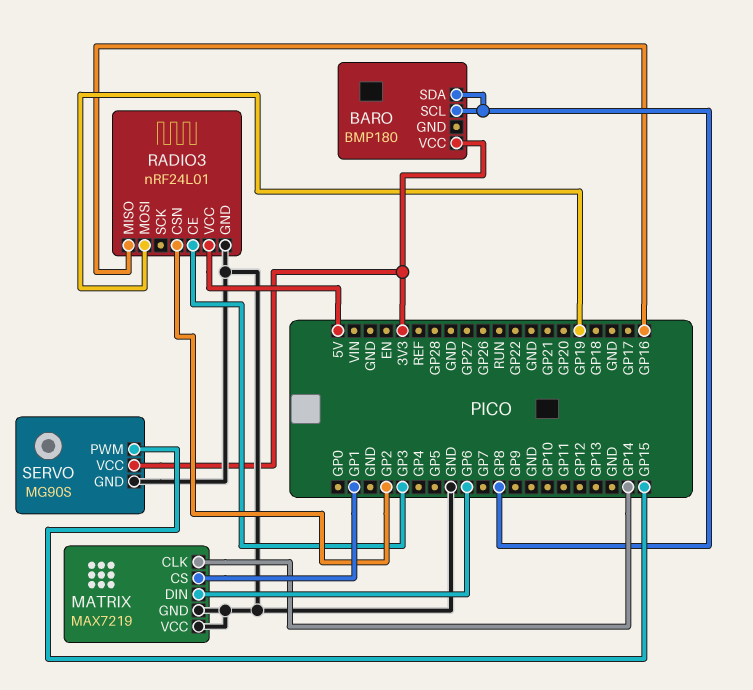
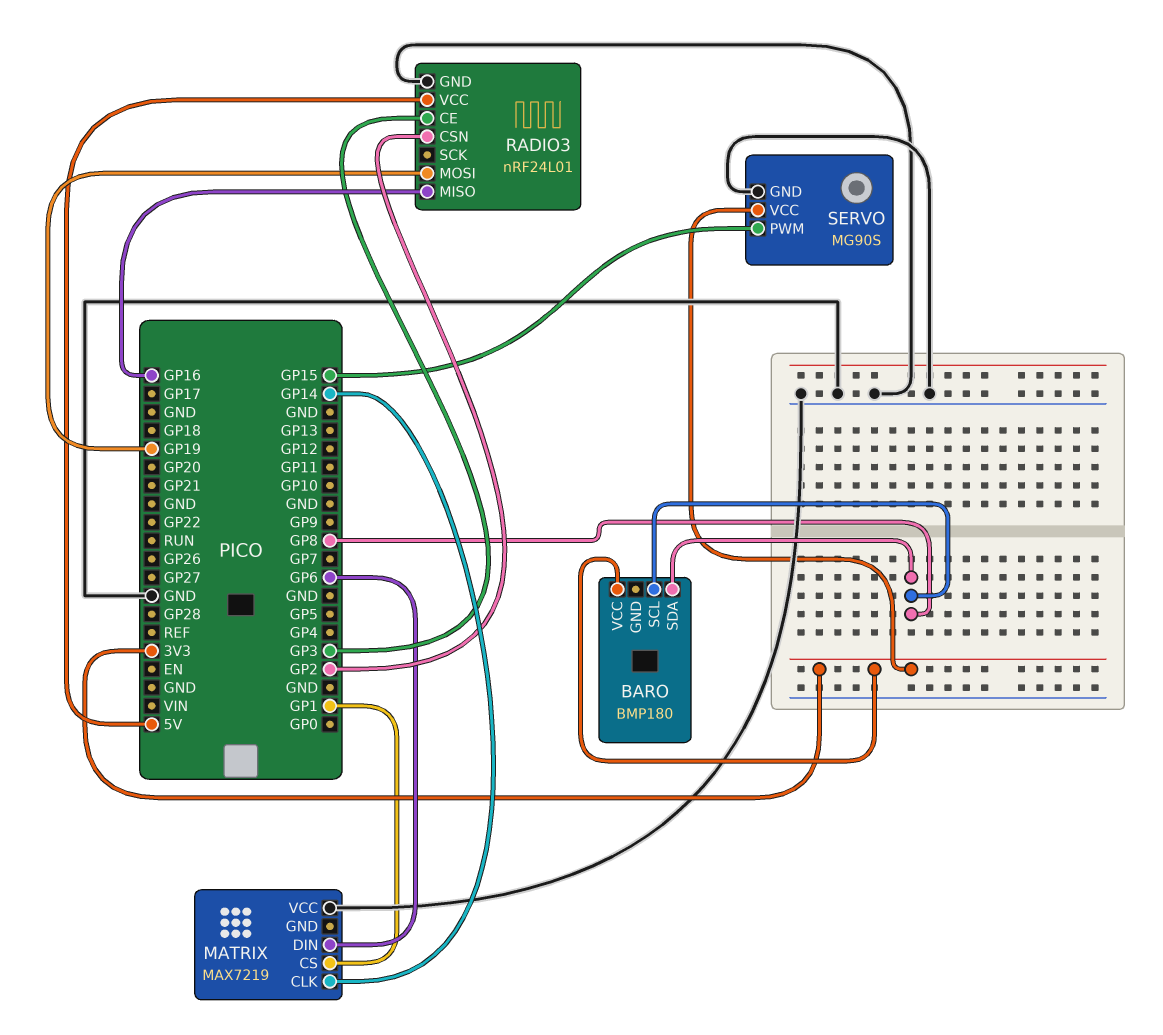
MATRIX pin GND: GND -> none

